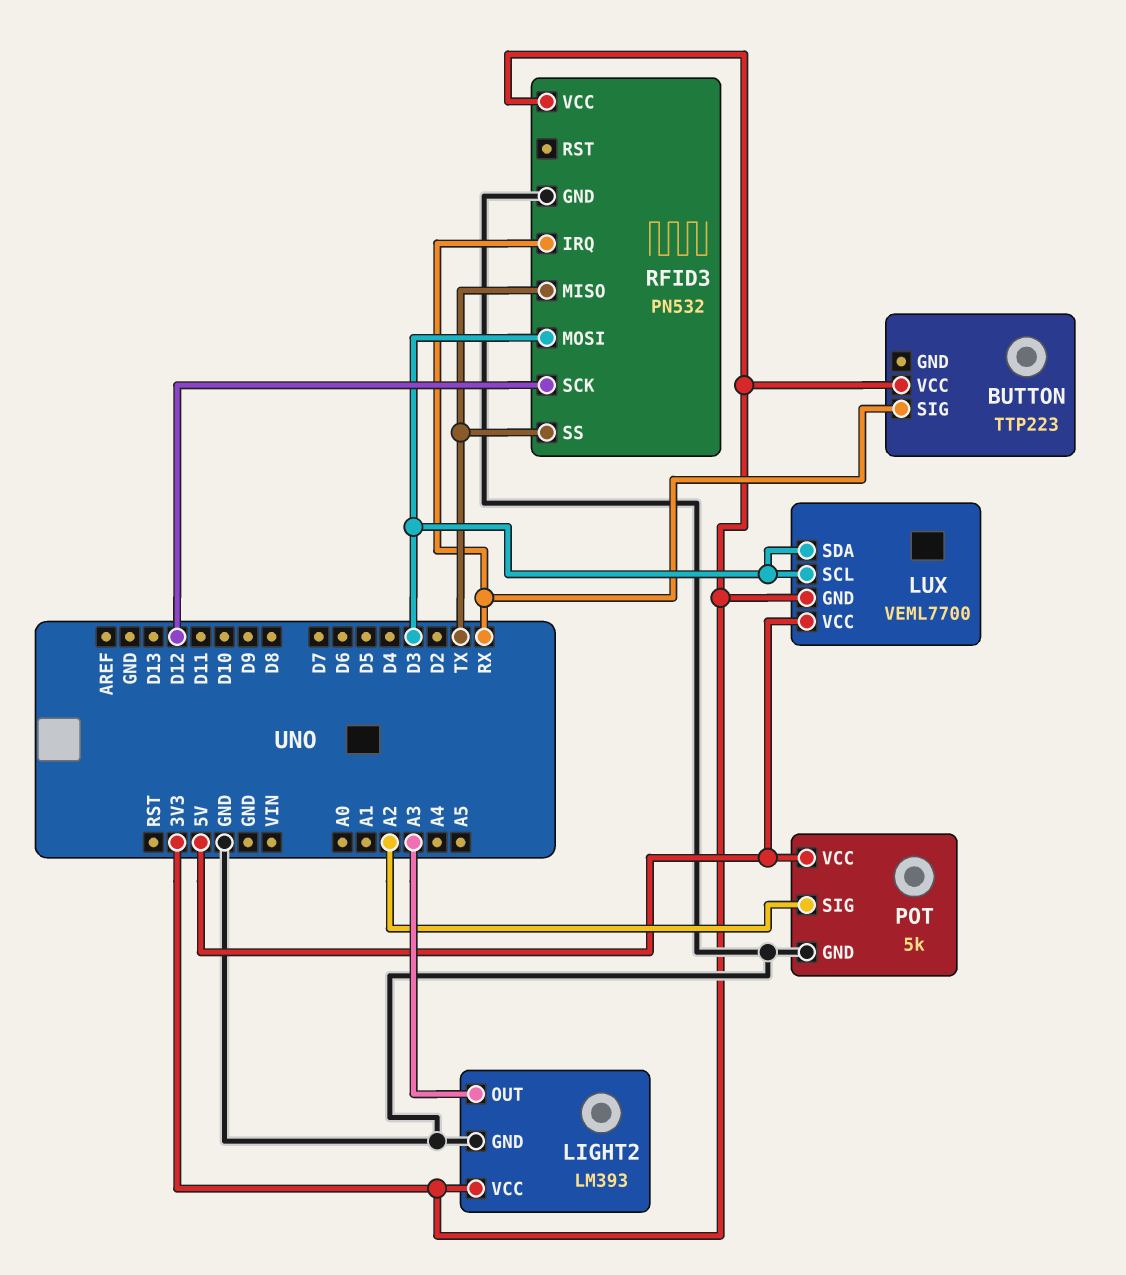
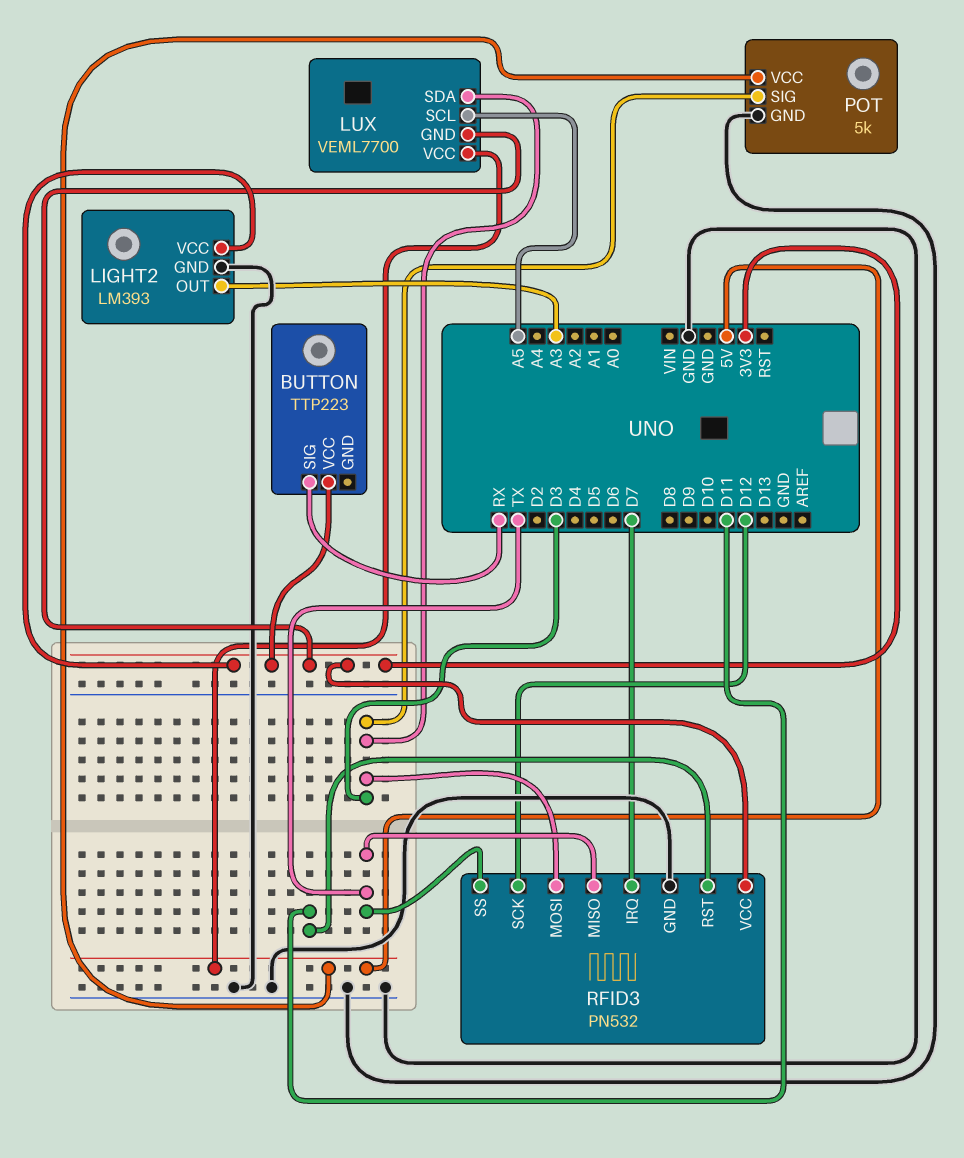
LUX pin SCL: D3 -> A5
POT pin SIG: A2 -> D3
RFID3 pin IRQ: RX -> D7
RFID3 pin RST: none -> D11

